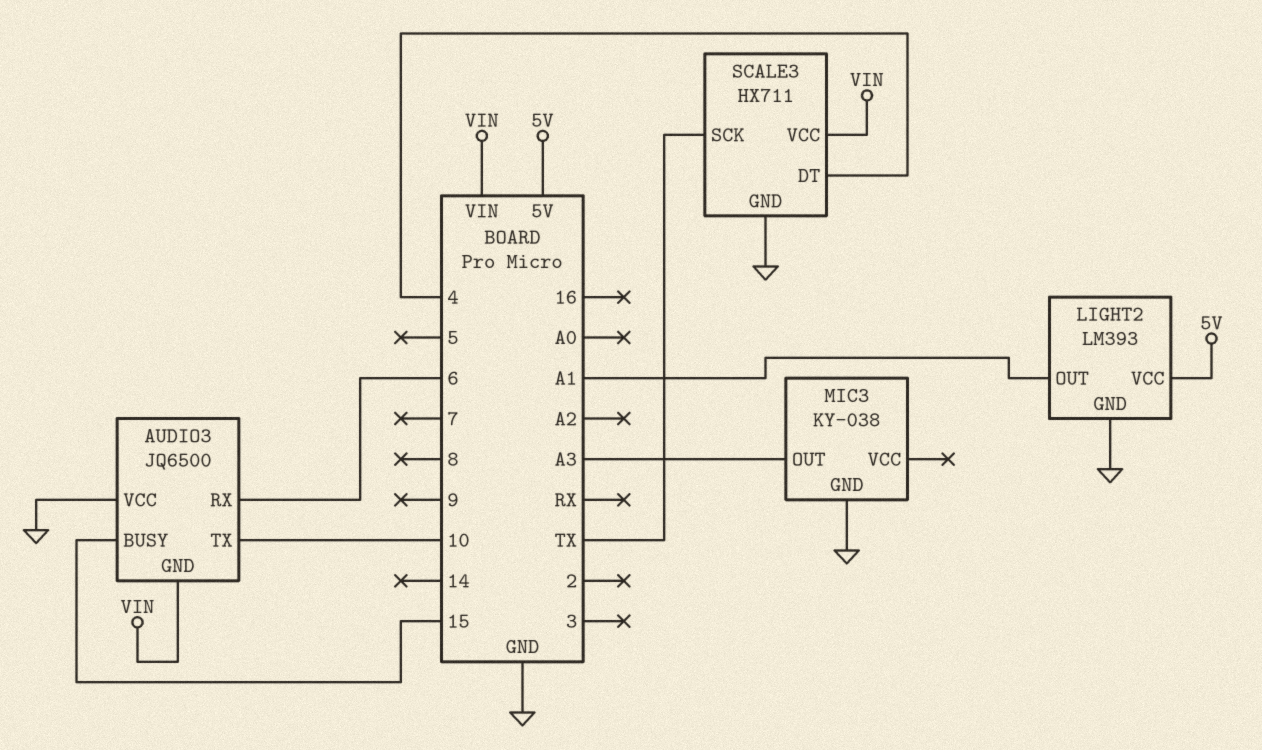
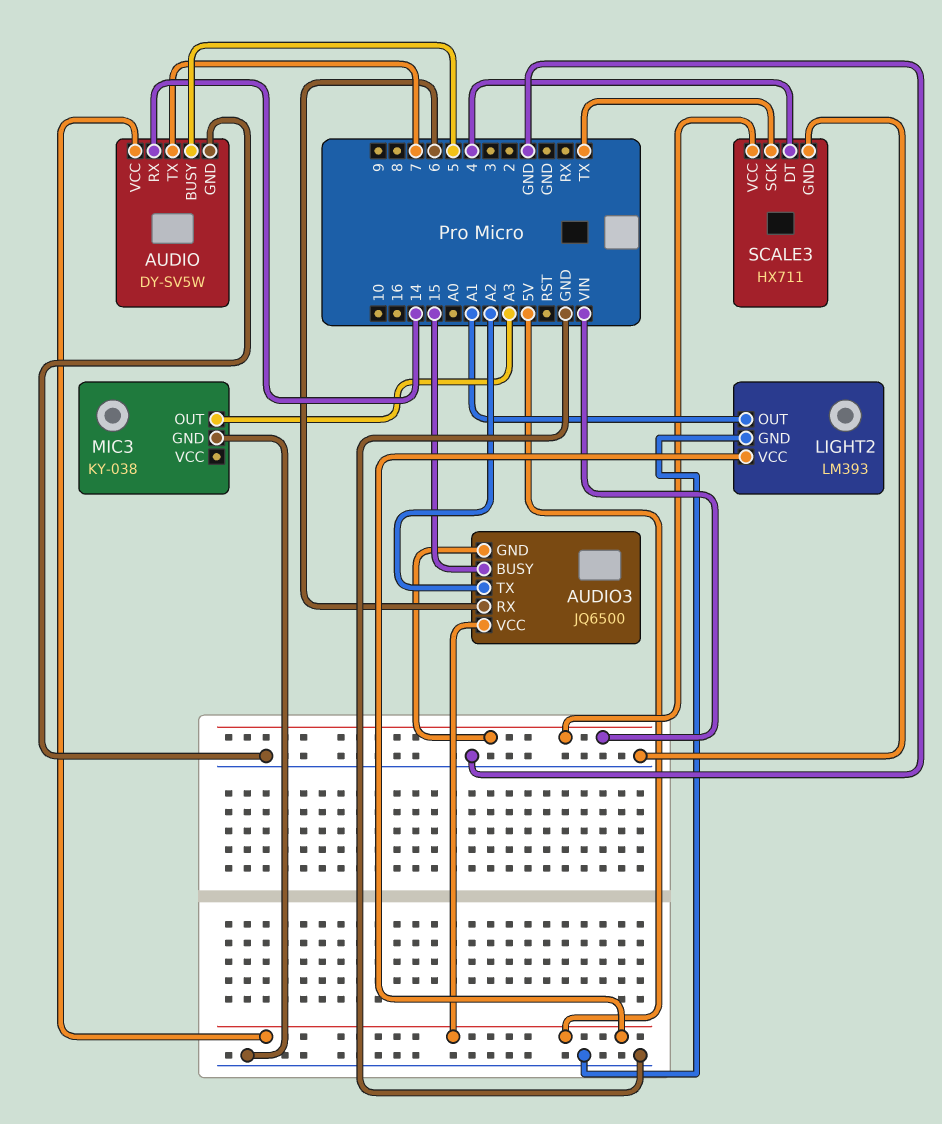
AUDIO: none -> DY-SV5W
AUDIO pin BUSY: none -> 5
AUDIO pin GND: none -> GND
AUDIO pin RX: none -> 14
AUDIO pin TX: none -> 7
AUDIO pin VCC: none -> 5V
AUDIO3 pin TX: 10 -> A2
AUDIO3 pin VCC: GND -> 5V

